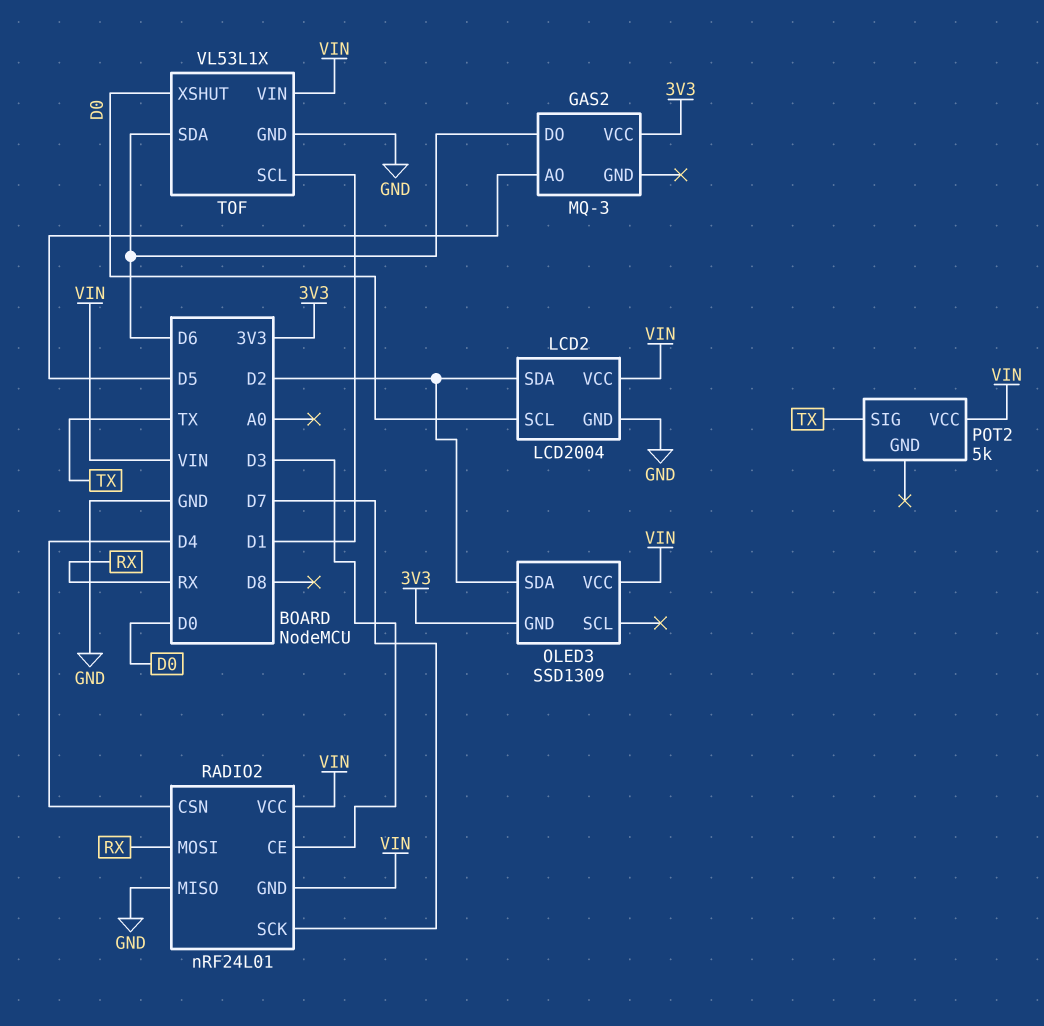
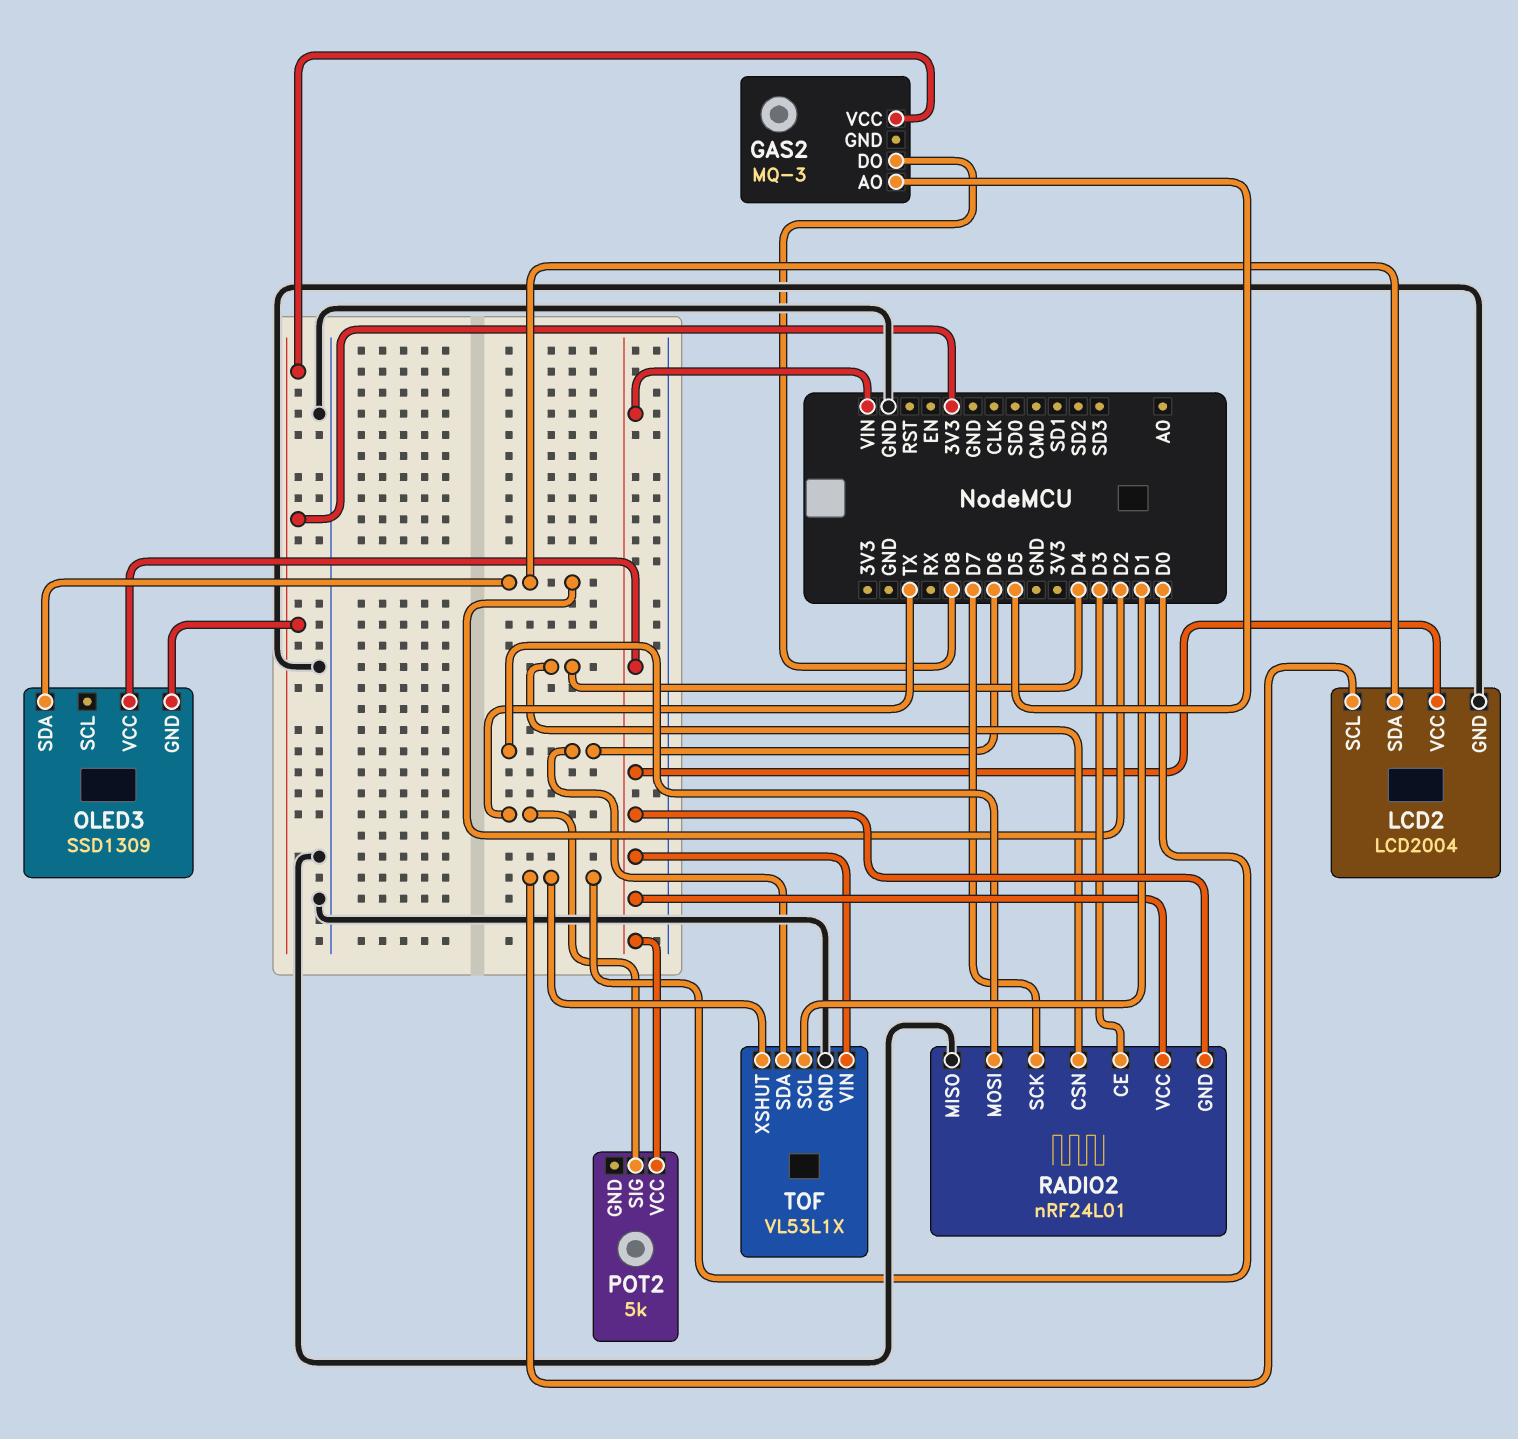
GAS2 pin DO: D6 -> D8
RADIO2 pin MOSI: RX -> D6

